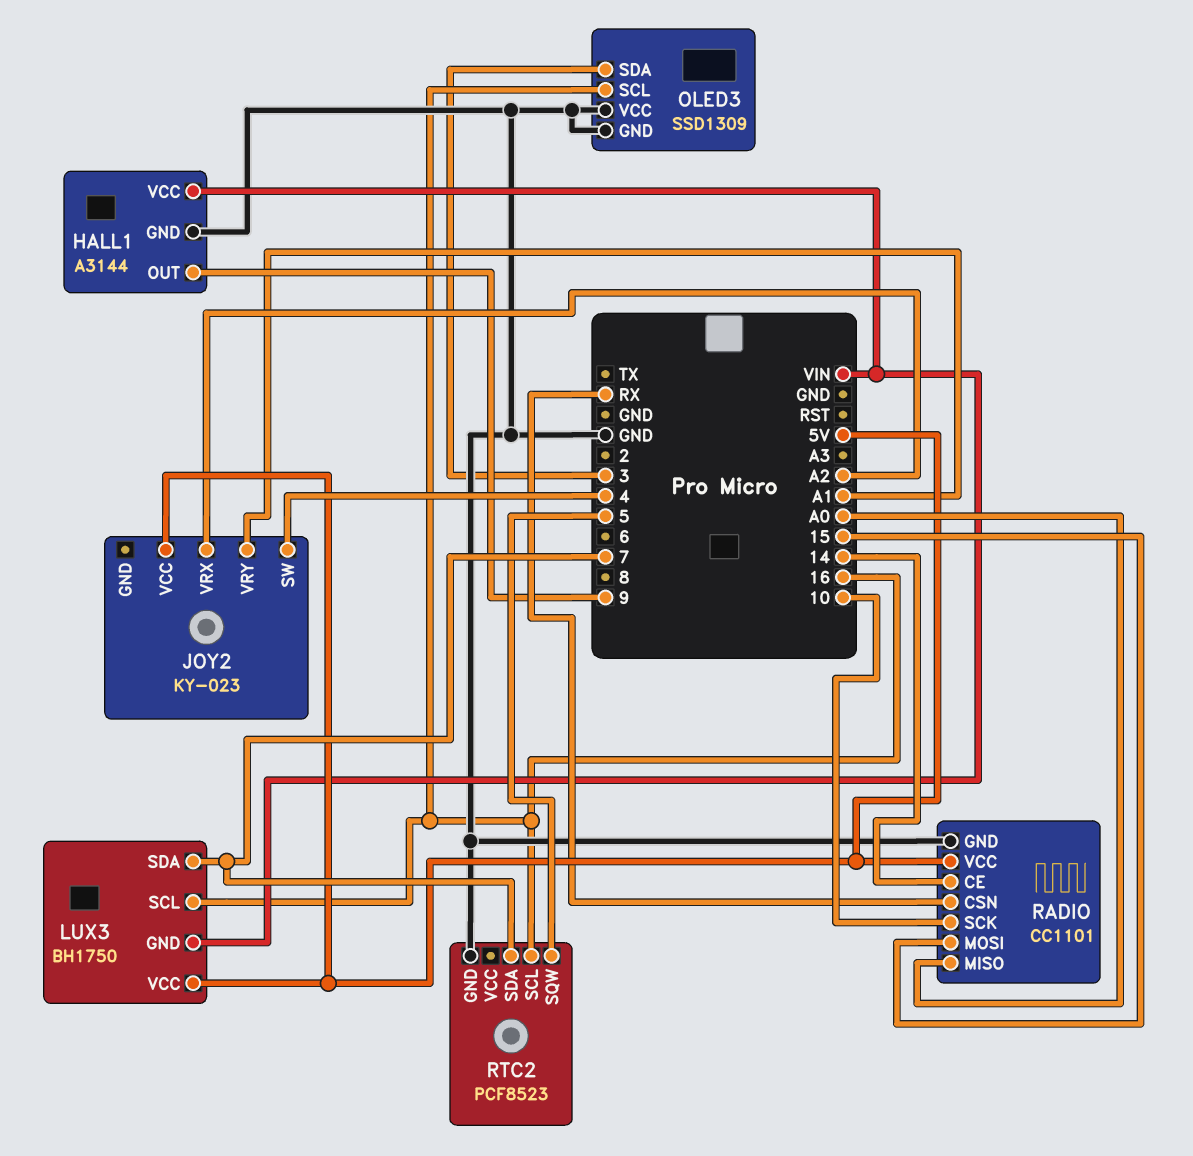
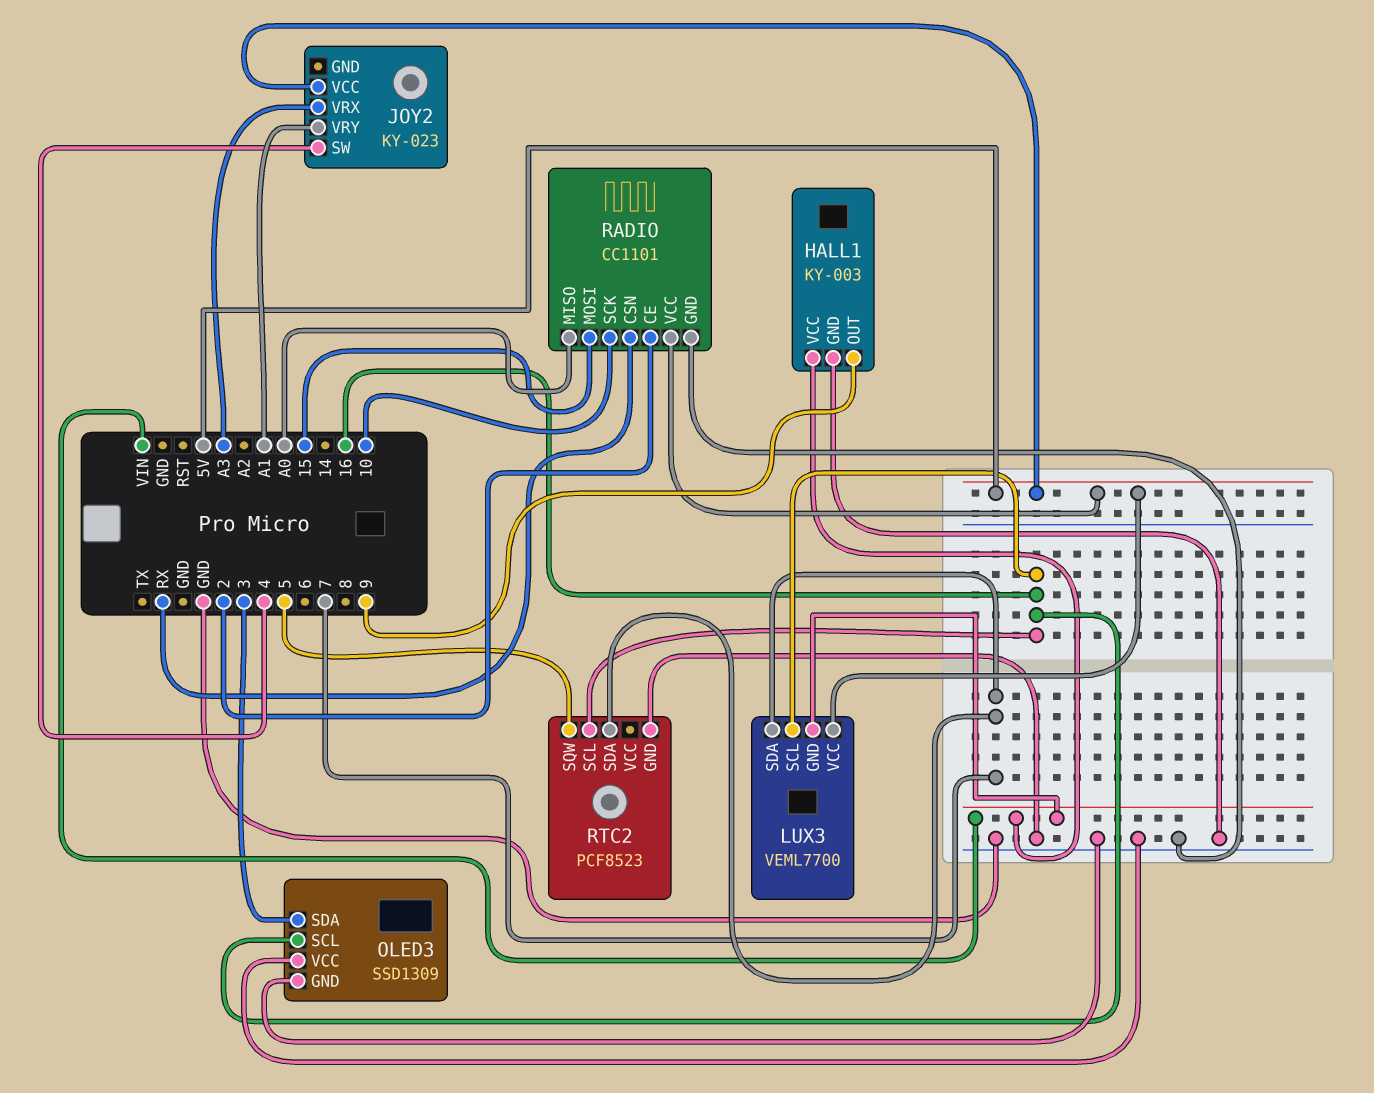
HALL1: A3144 -> KY-003
JOY2 pin VRX: A2 -> A3
LUX3: BH1750 -> VEML7700
RADIO pin CE: 14 -> 2

